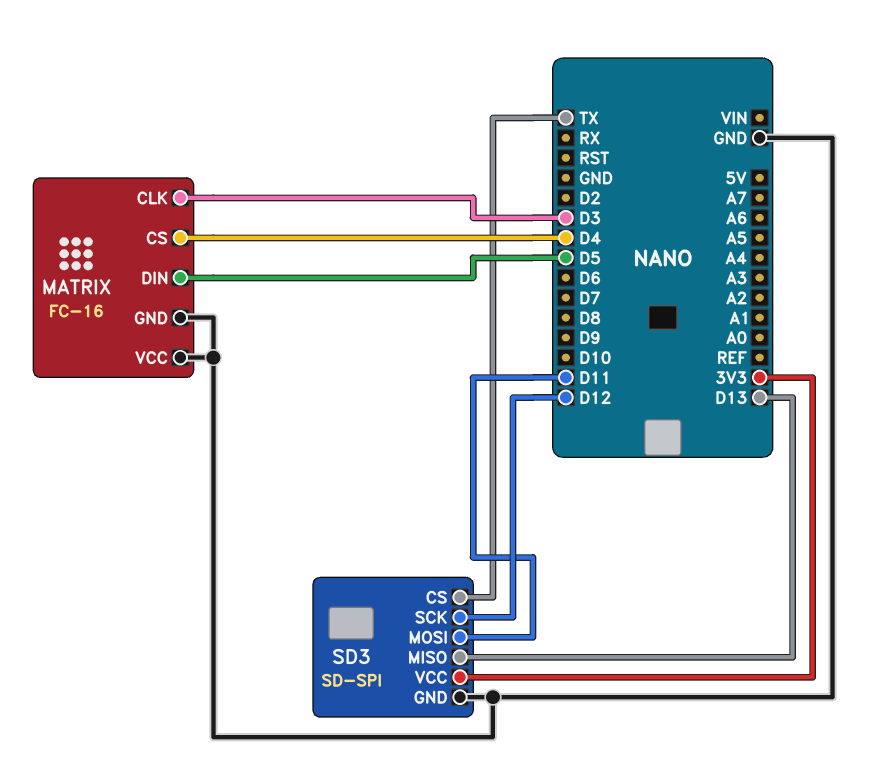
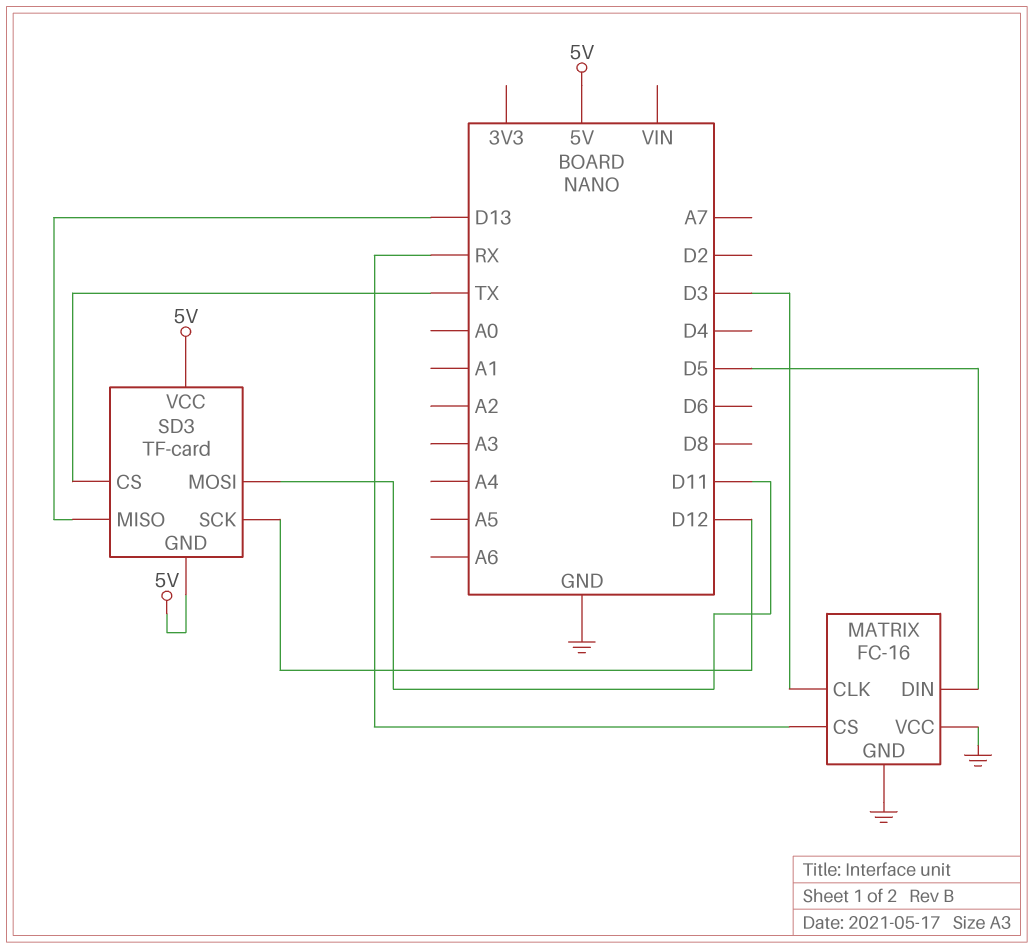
MATRIX pin CS: D4 -> RX
SD3: SD-SPI -> TF-card
SD3 pin GND: GND -> 5V
SD3 pin VCC: 3V3 -> 5V

